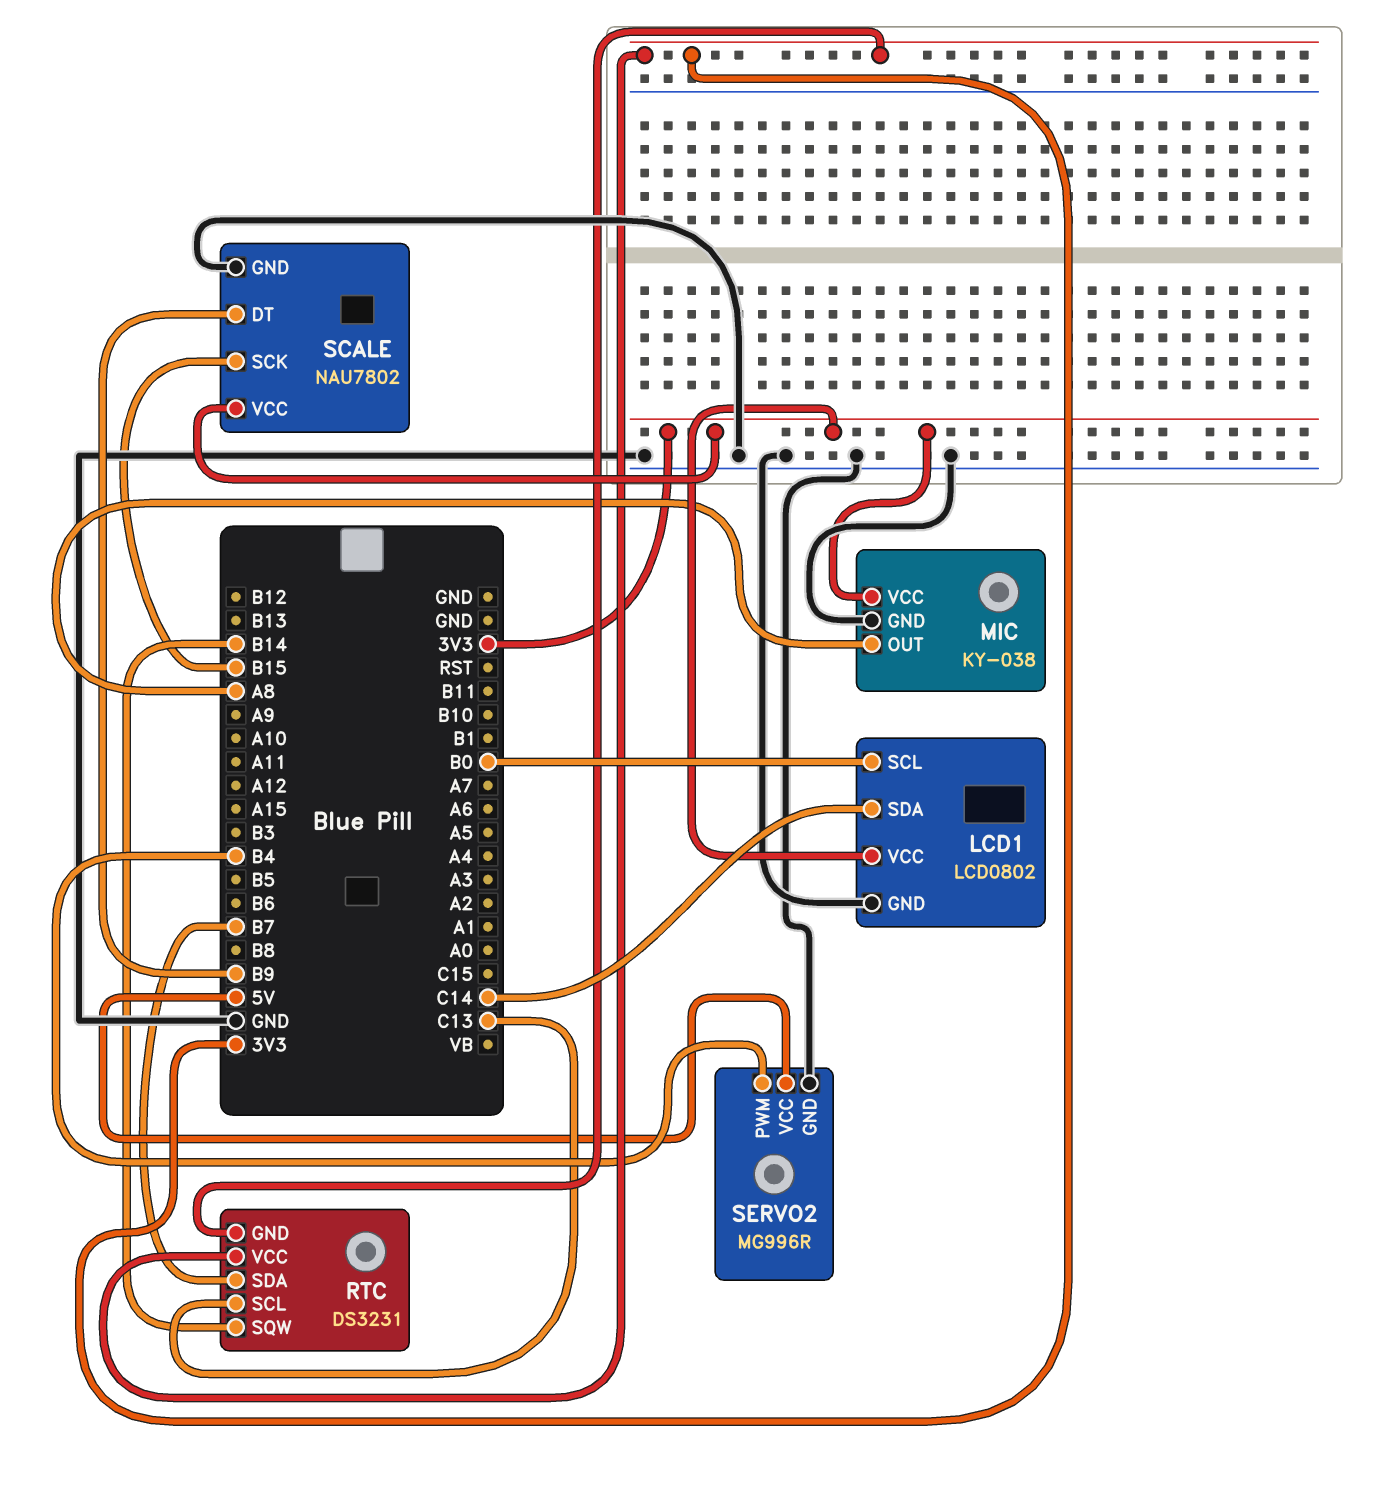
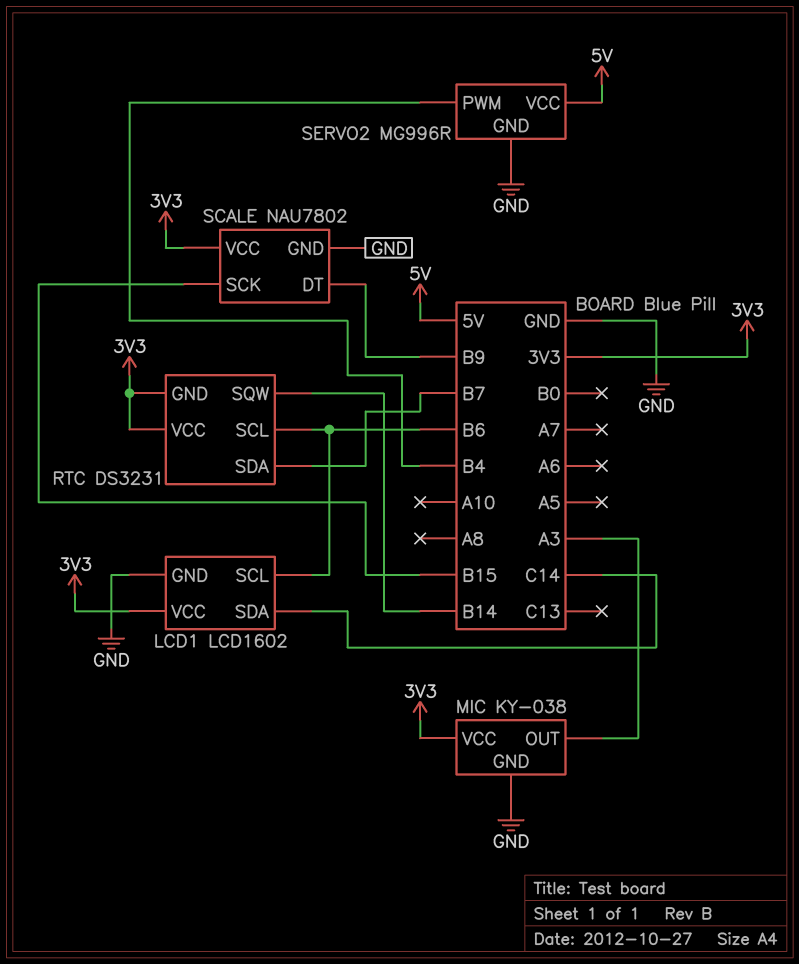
LCD1: LCD0802 -> LCD1602
LCD1 pin SCL: B0 -> B6
MIC pin OUT: A8 -> A3
RTC pin SCL: C13 -> B6

